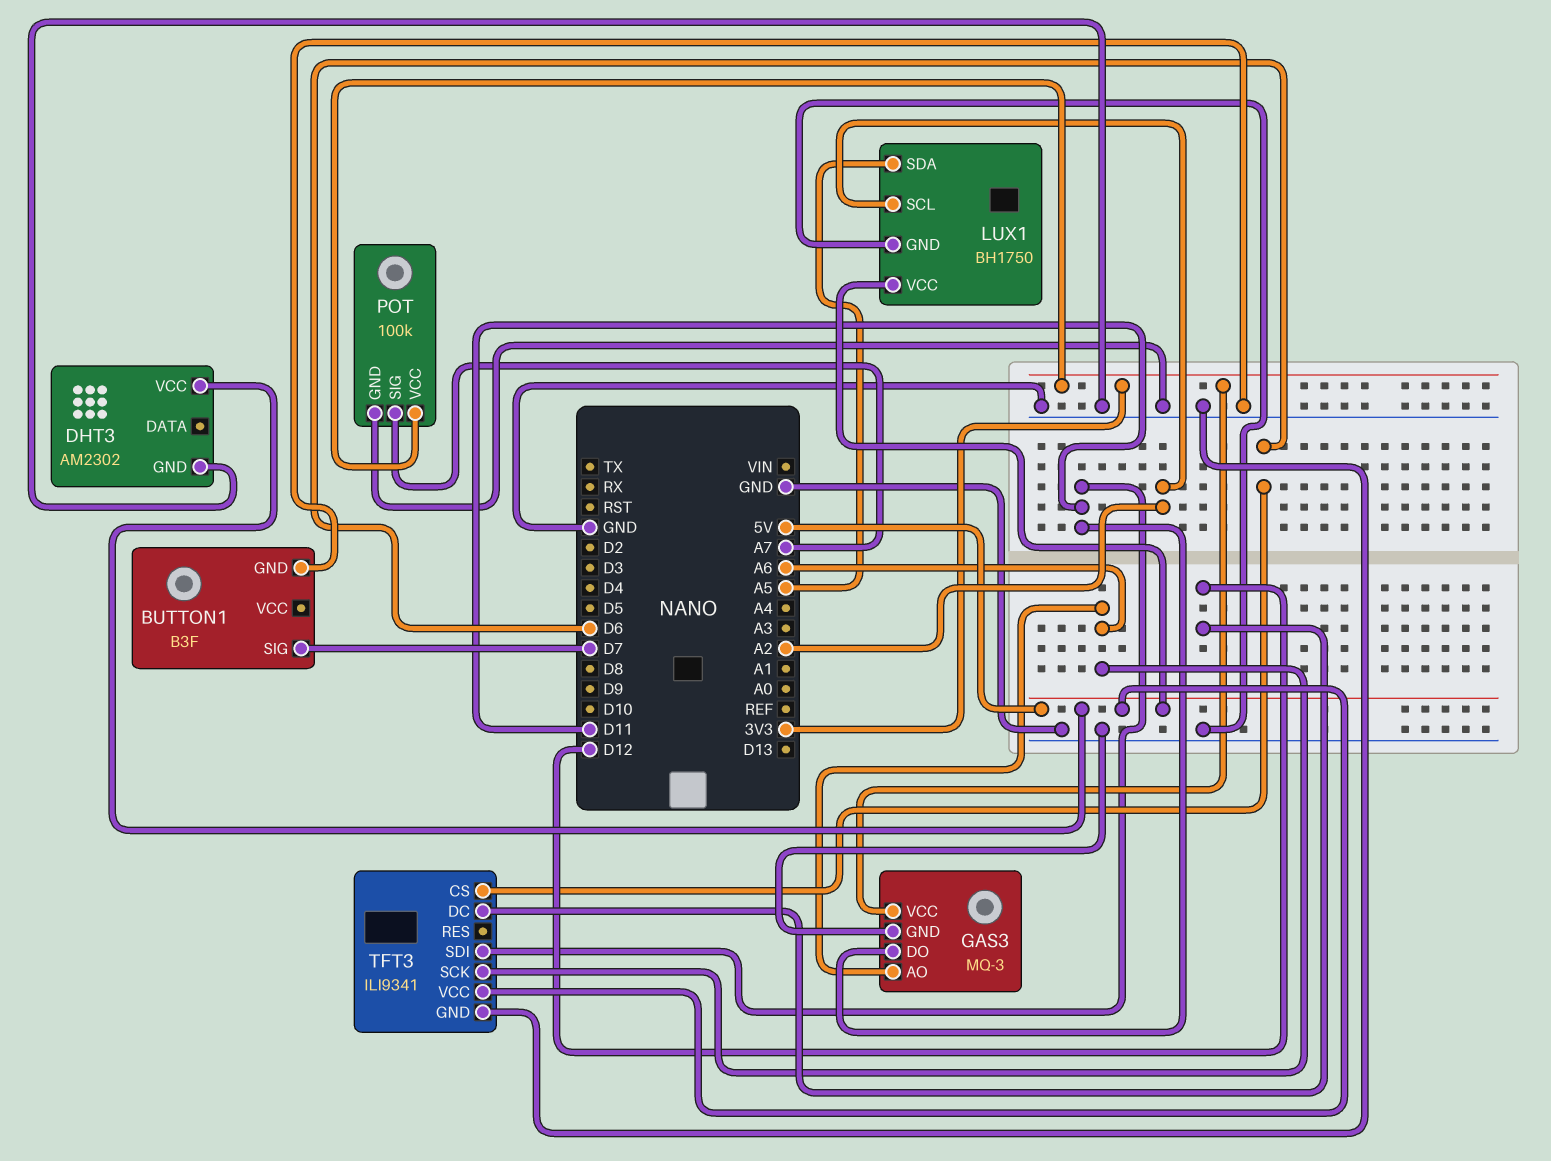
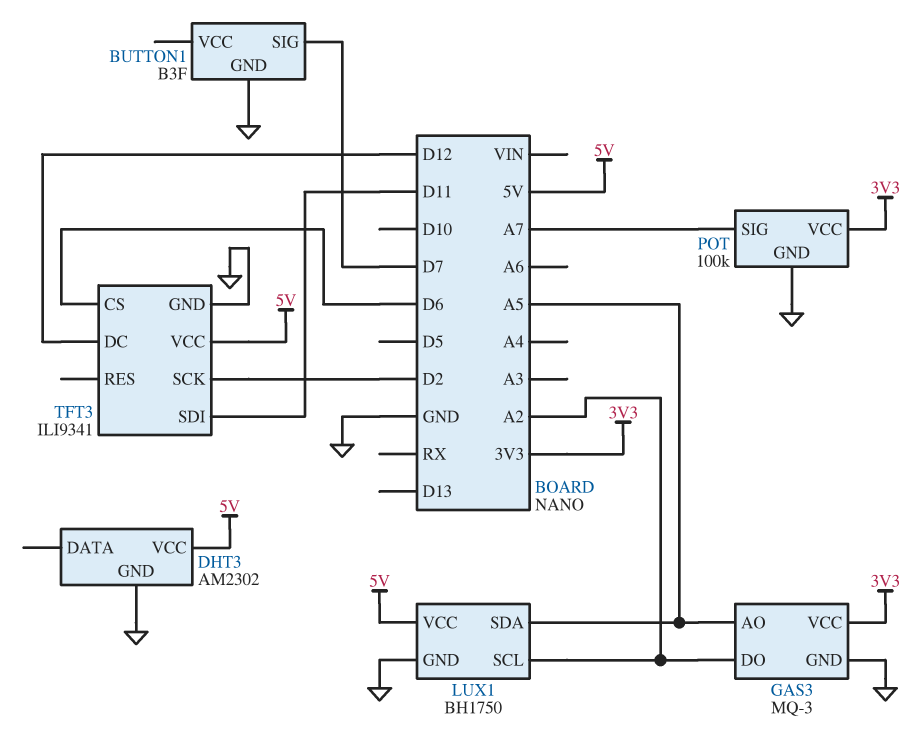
GAS3 pin AO: A6 -> A5
GAS3 pin DO: D11 -> A2
TFT3 pin SCK: A6 -> D2

